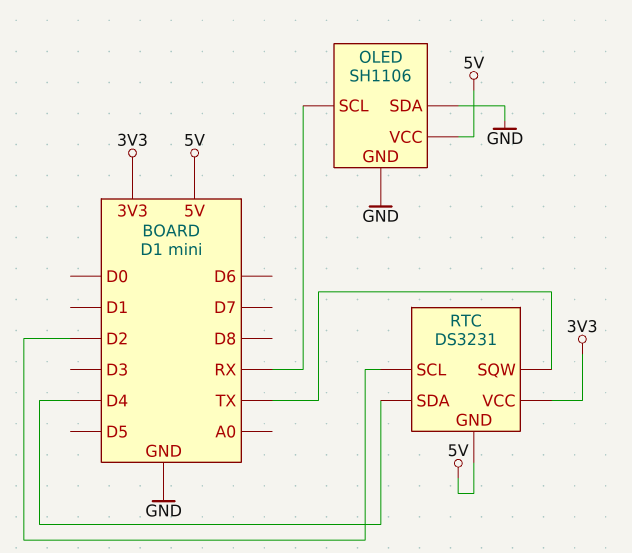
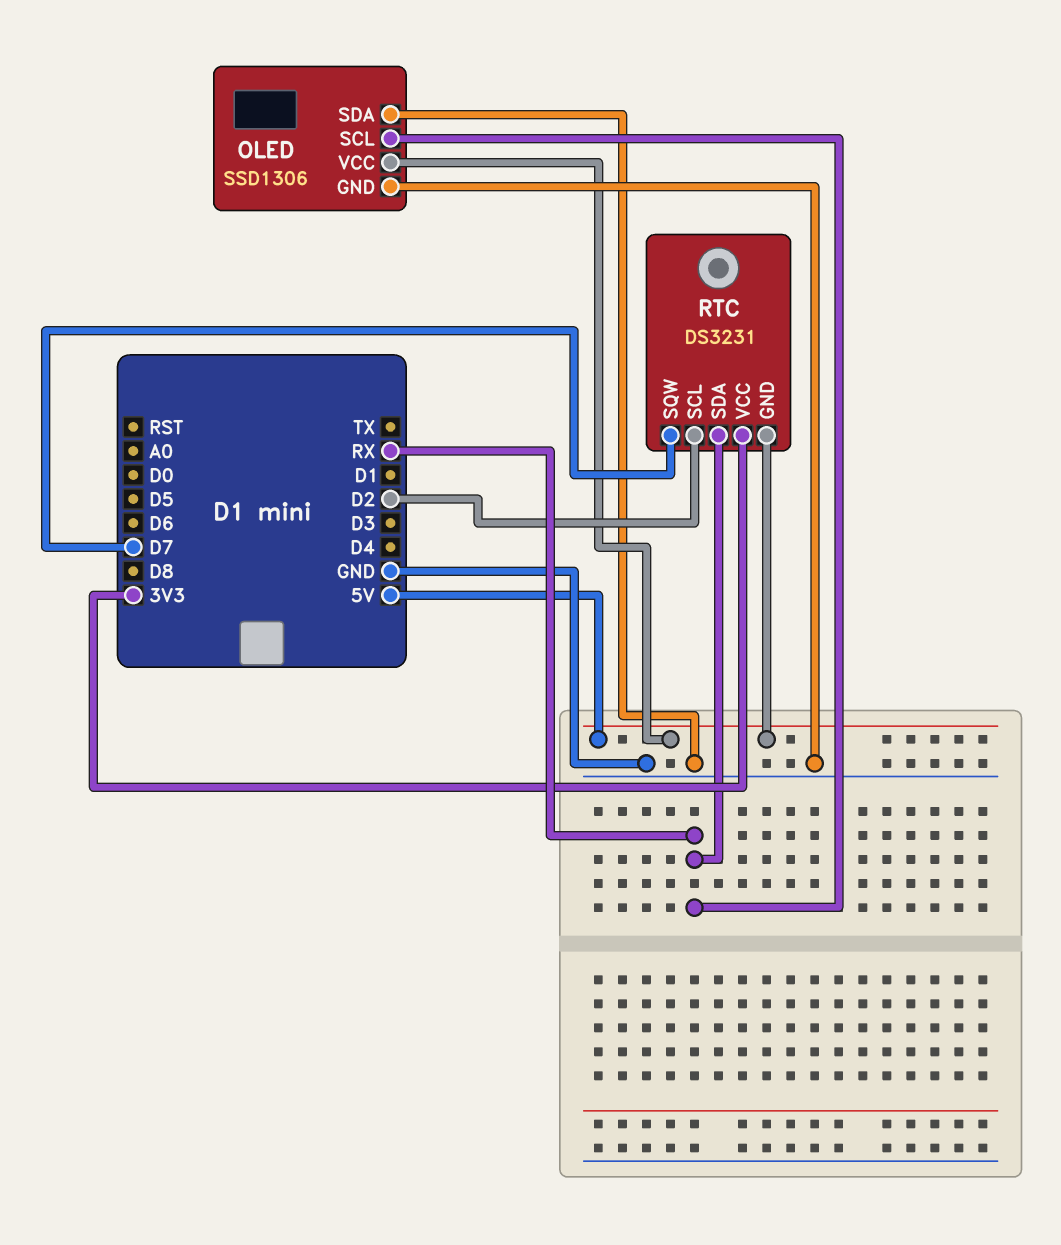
OLED: SH1106 -> SSD1306
RTC pin SDA: D4 -> RX
RTC pin SQW: TX -> D7

